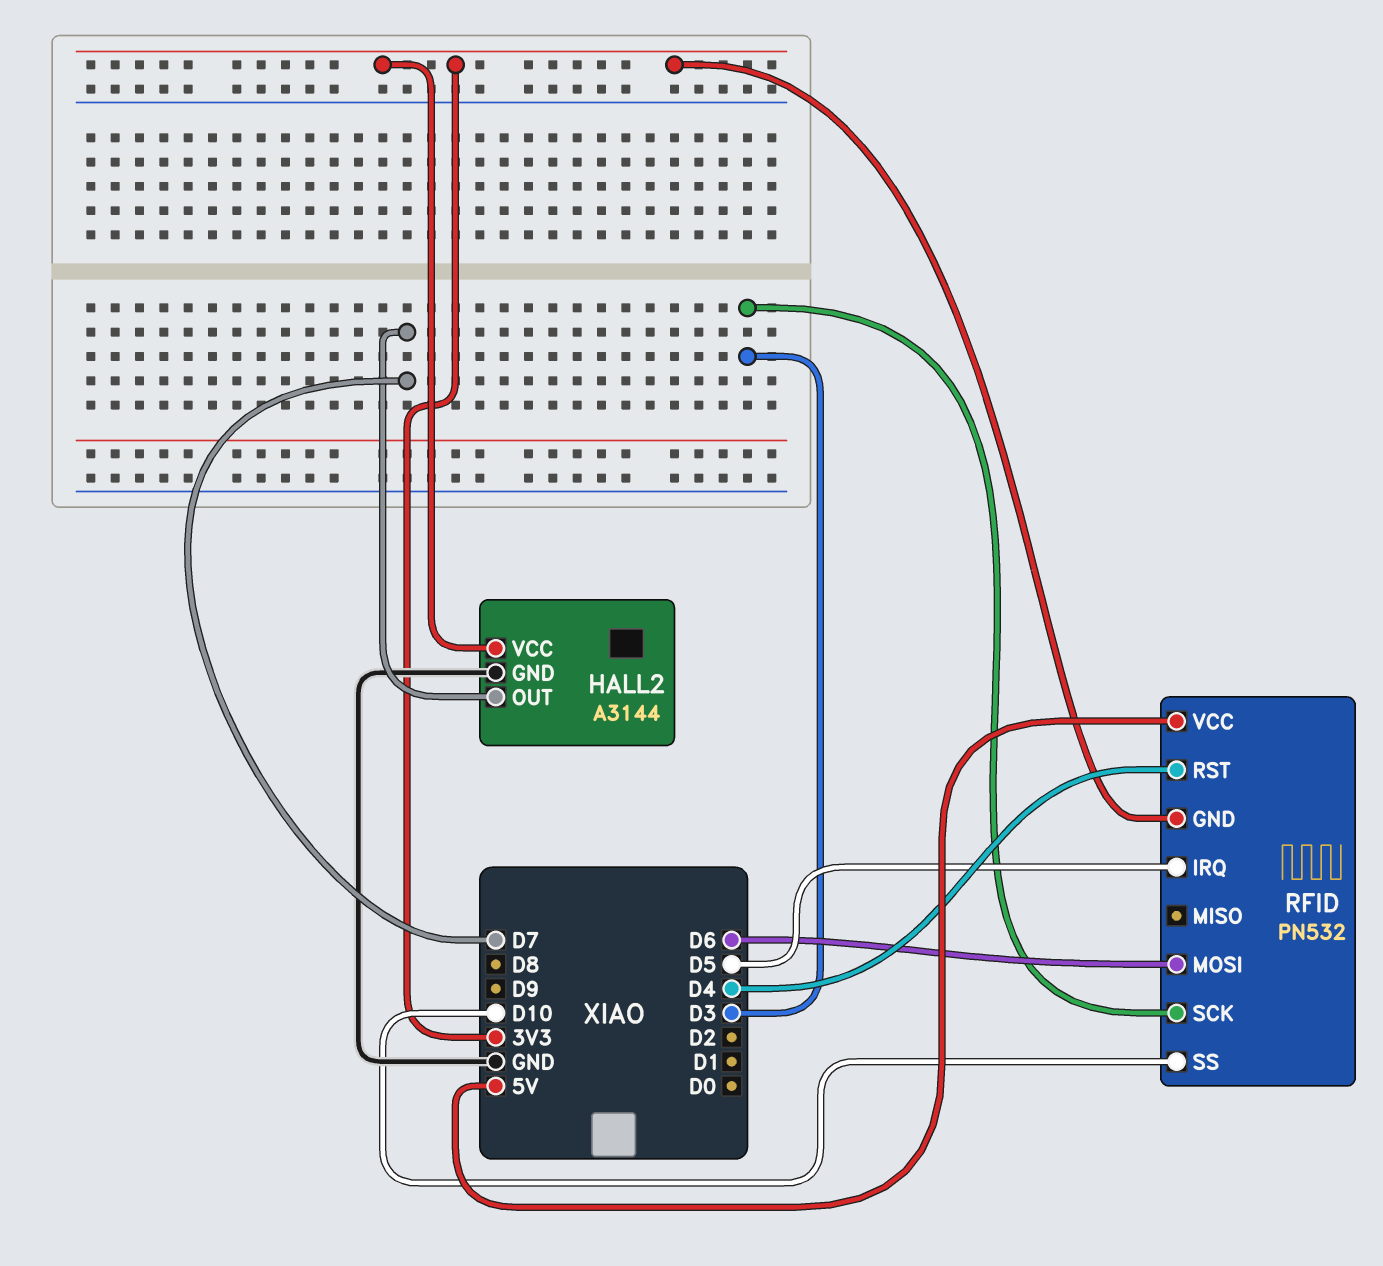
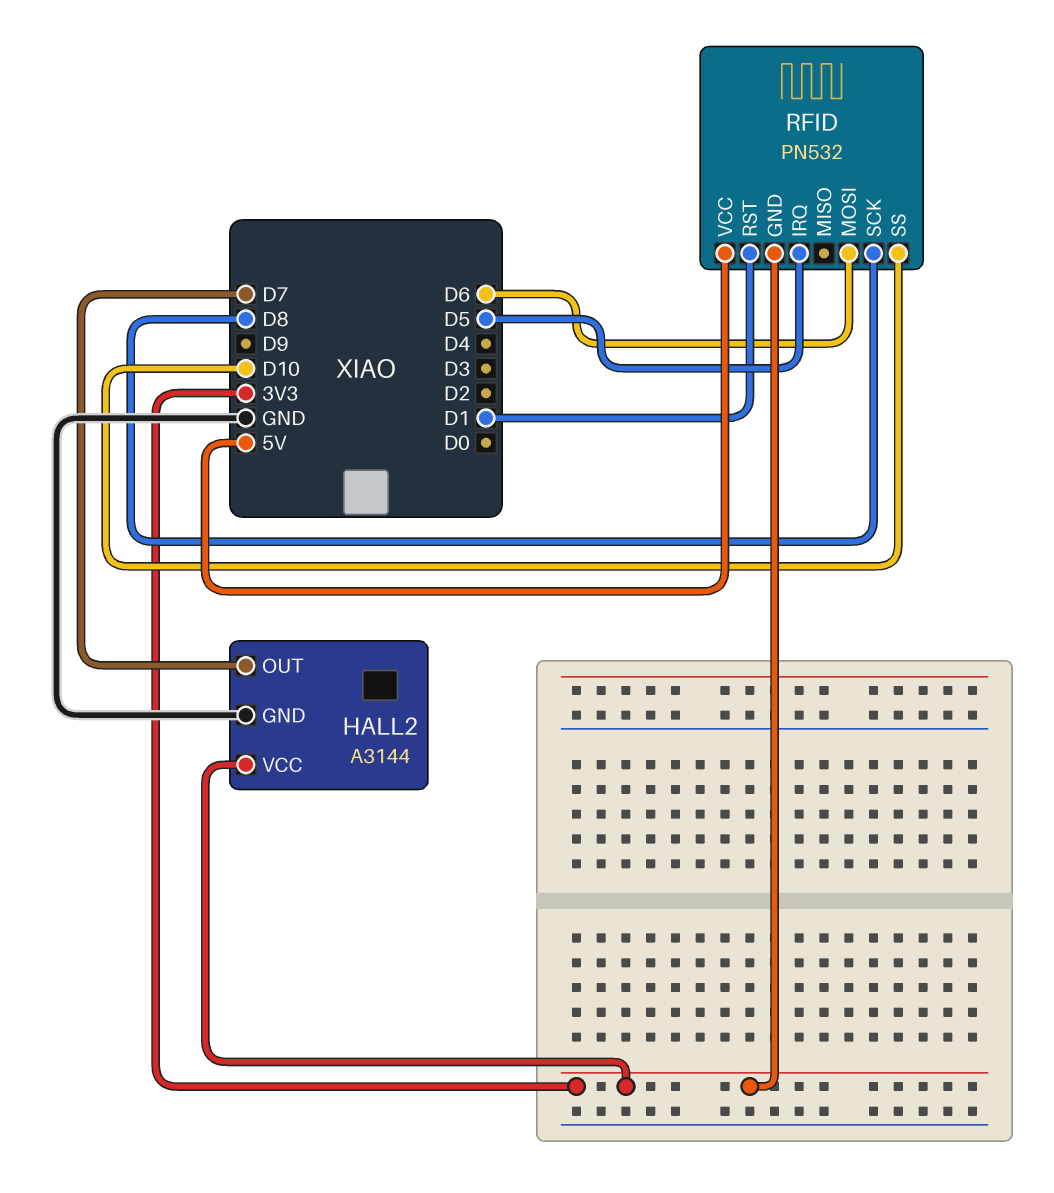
RFID pin RST: D4 -> D1
RFID pin SCK: D3 -> D8

